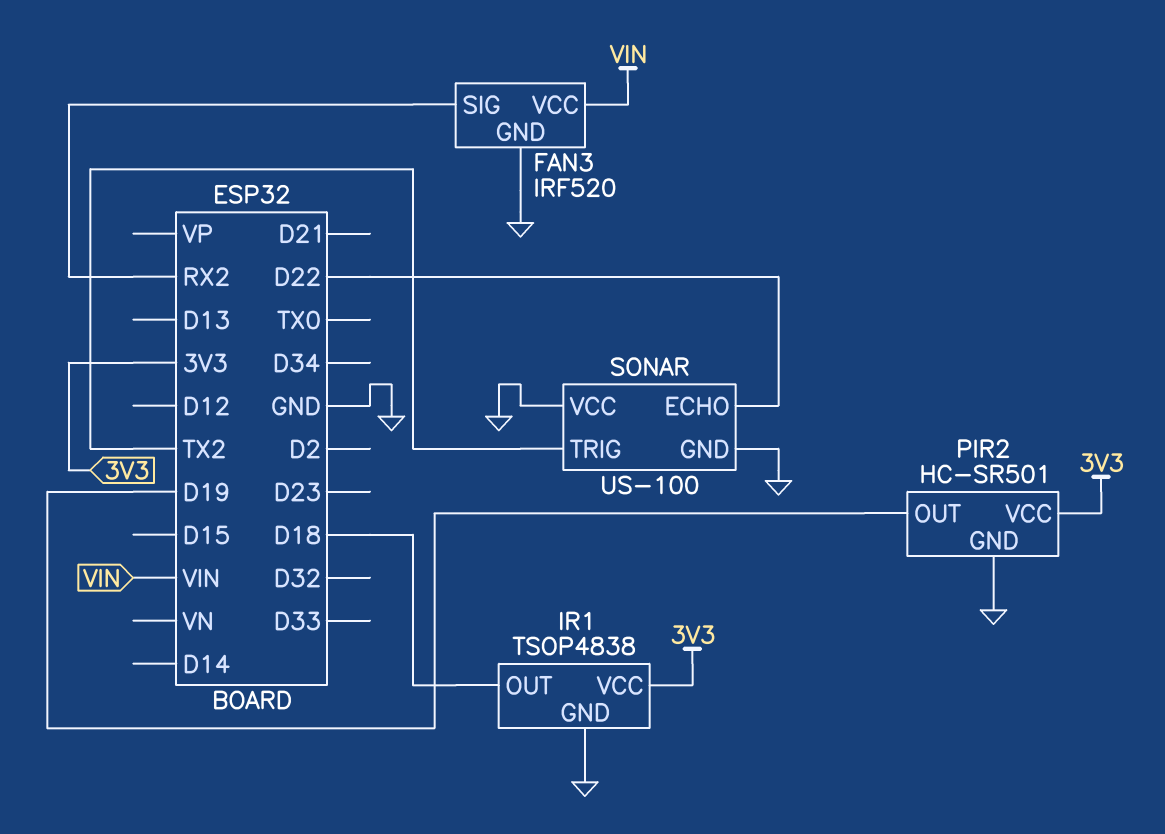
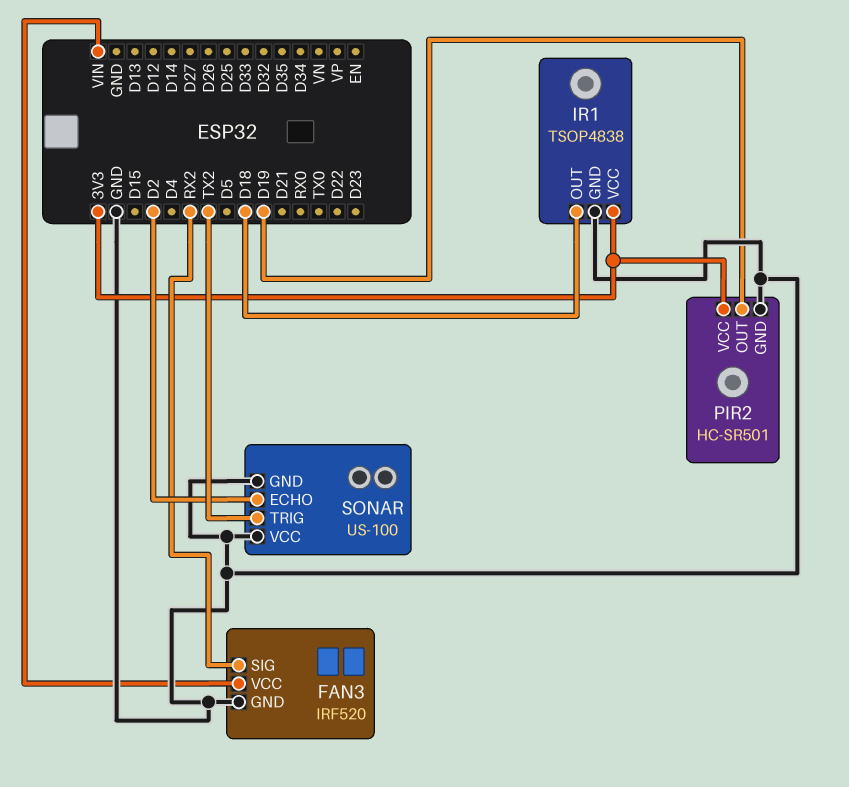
SONAR pin ECHO: D22 -> D2

